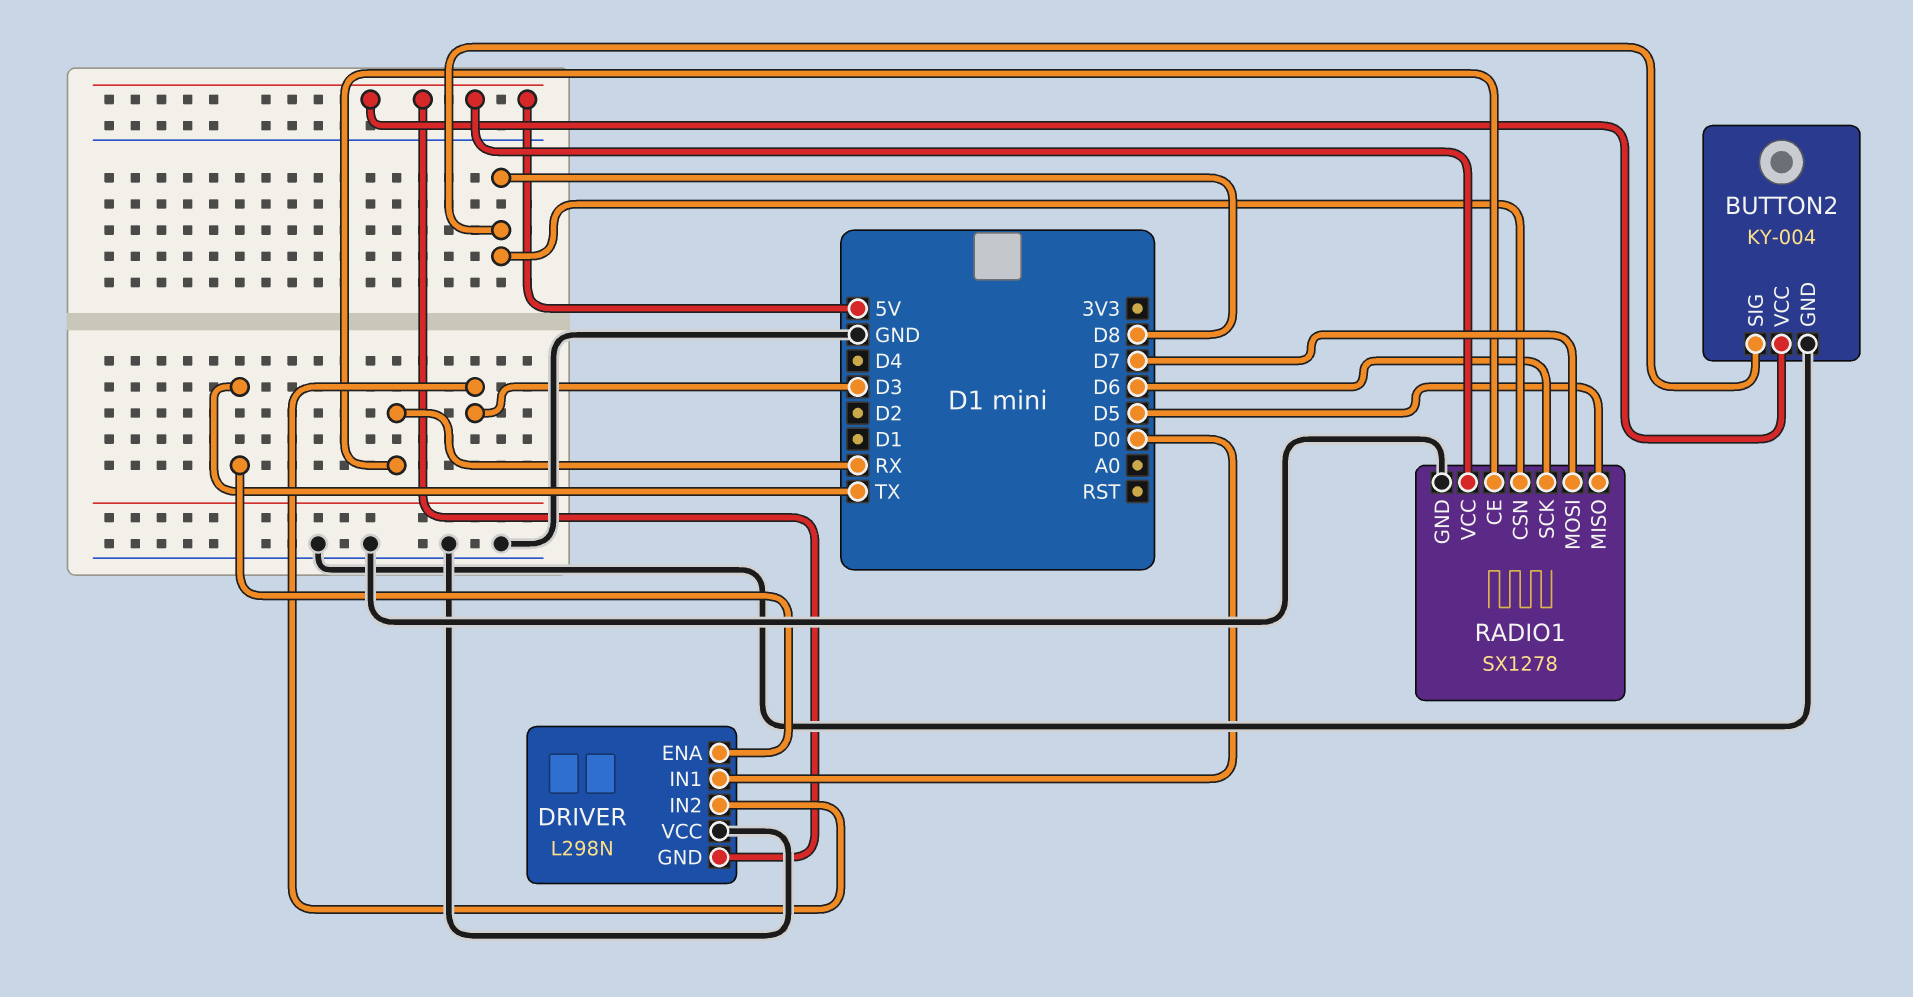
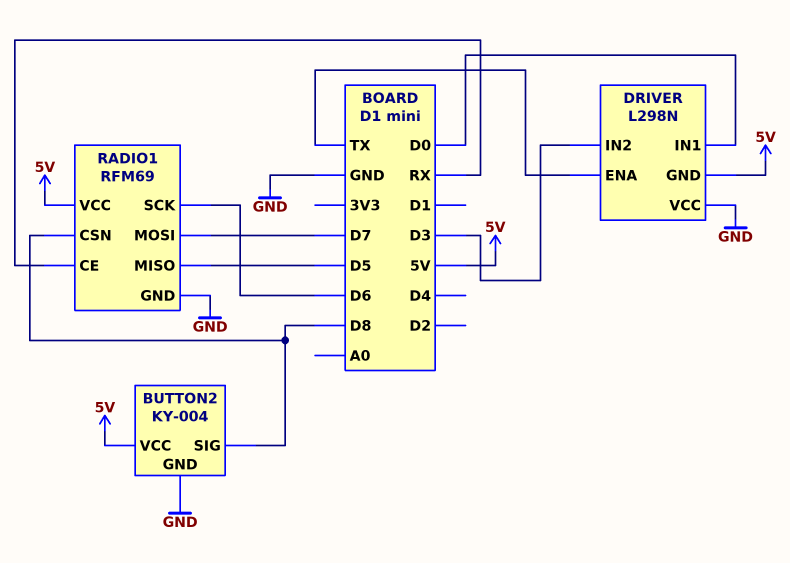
RADIO1: SX1278 -> RFM69

